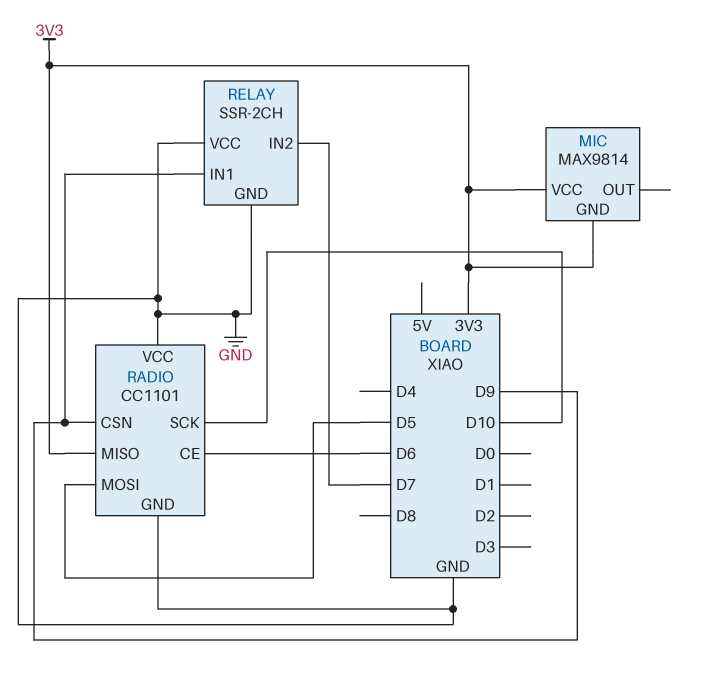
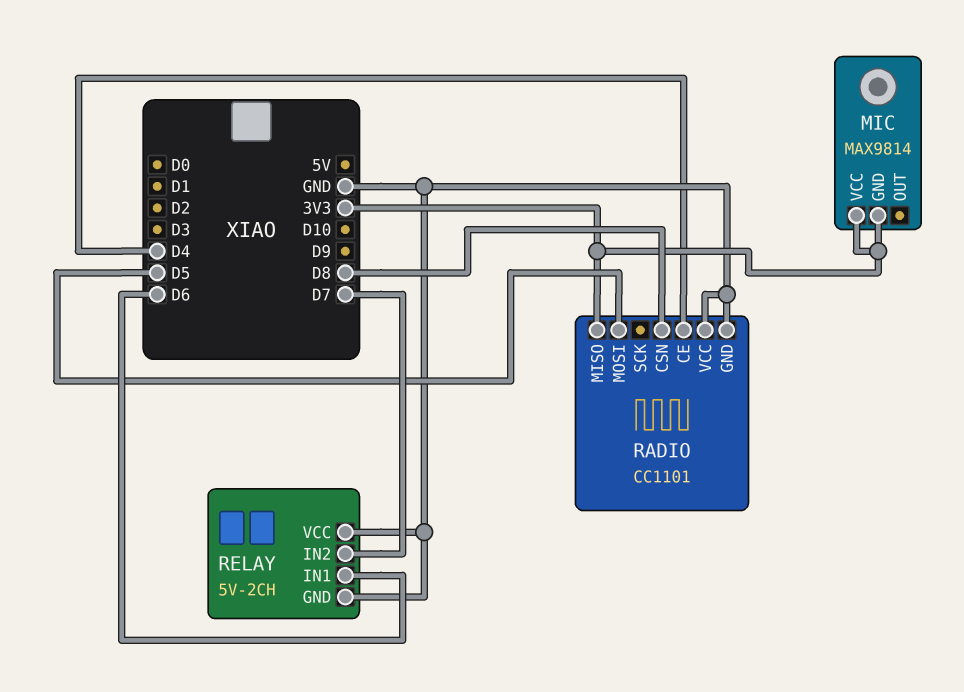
RADIO pin CE: D6 -> D4
RADIO pin CSN: D9 -> D8
RADIO pin SCK: D10 -> none
RELAY: SSR-2CH -> 5V-2CH
RELAY pin IN1: D9 -> D6

